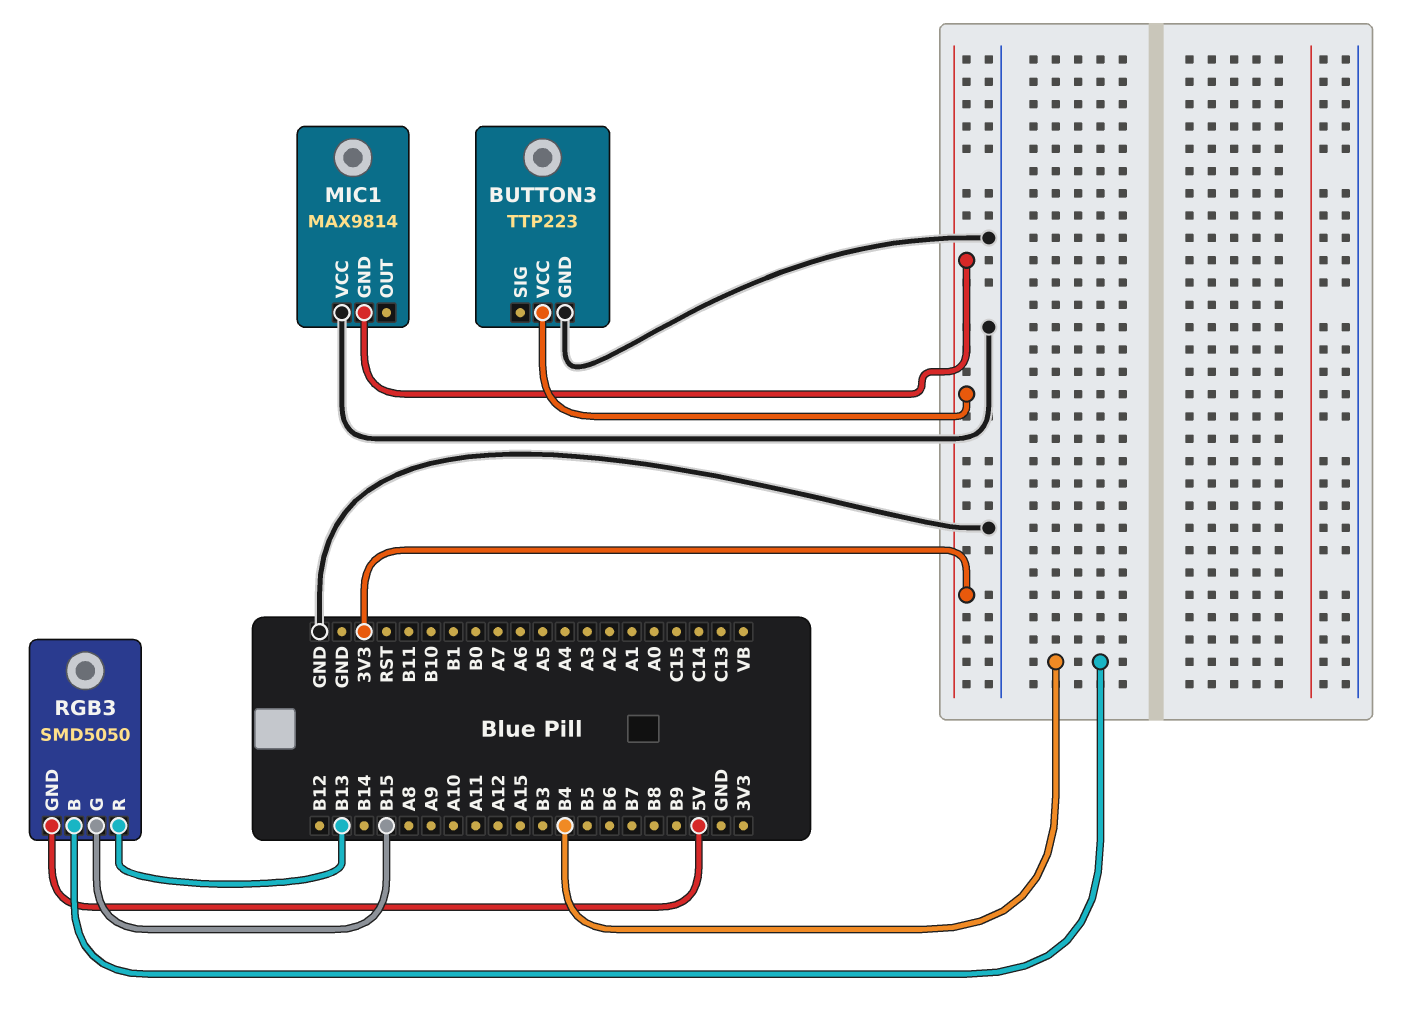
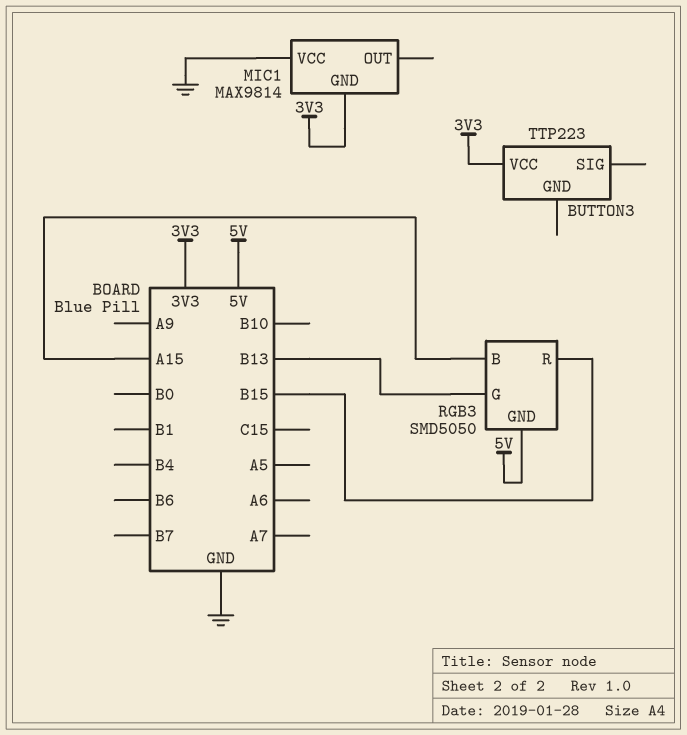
BUTTON3 pin GND: GND -> none
RGB3 pin B: B4 -> A15
RGB3 pin G: B15 -> B13
RGB3 pin R: B13 -> B15

